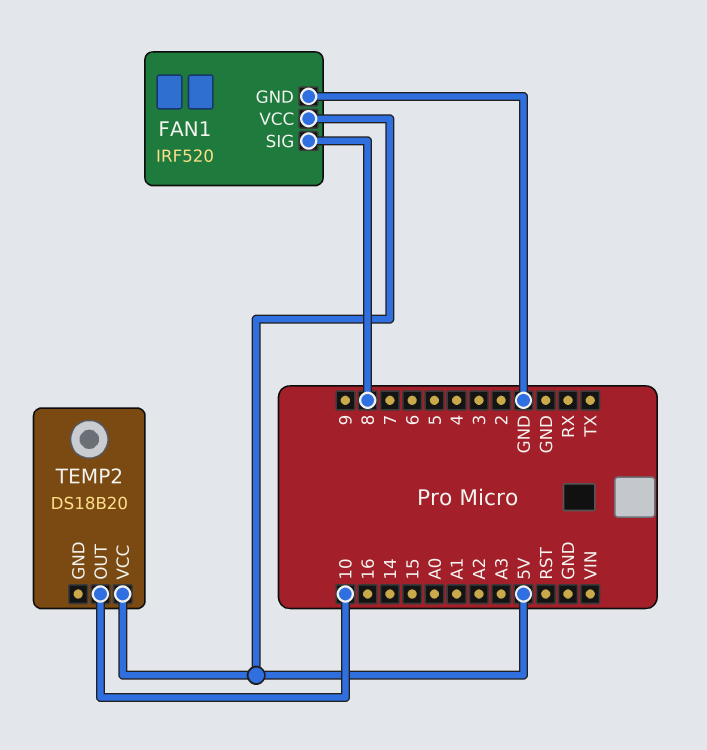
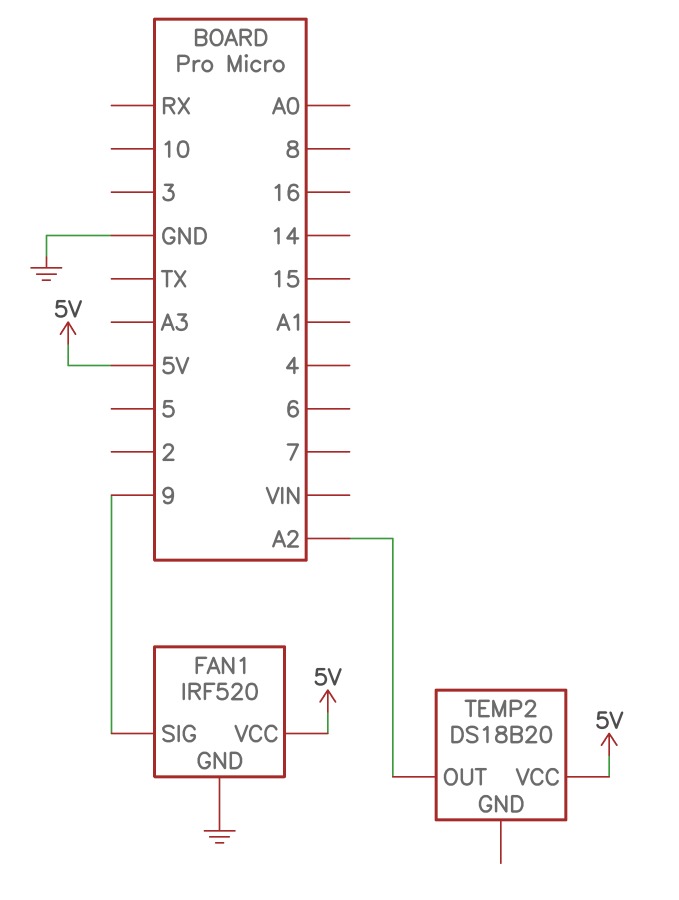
FAN1 pin SIG: 8 -> 9
TEMP2 pin OUT: 10 -> A2

